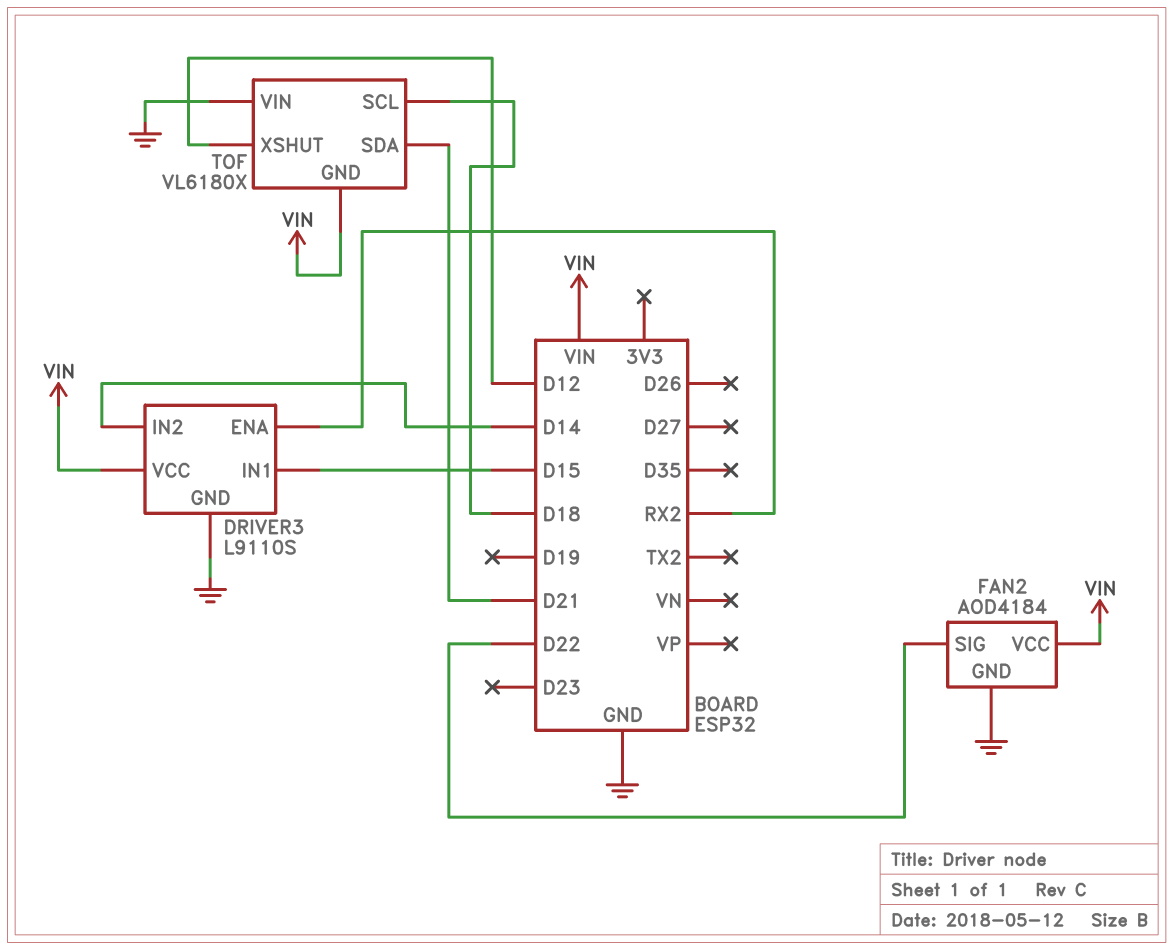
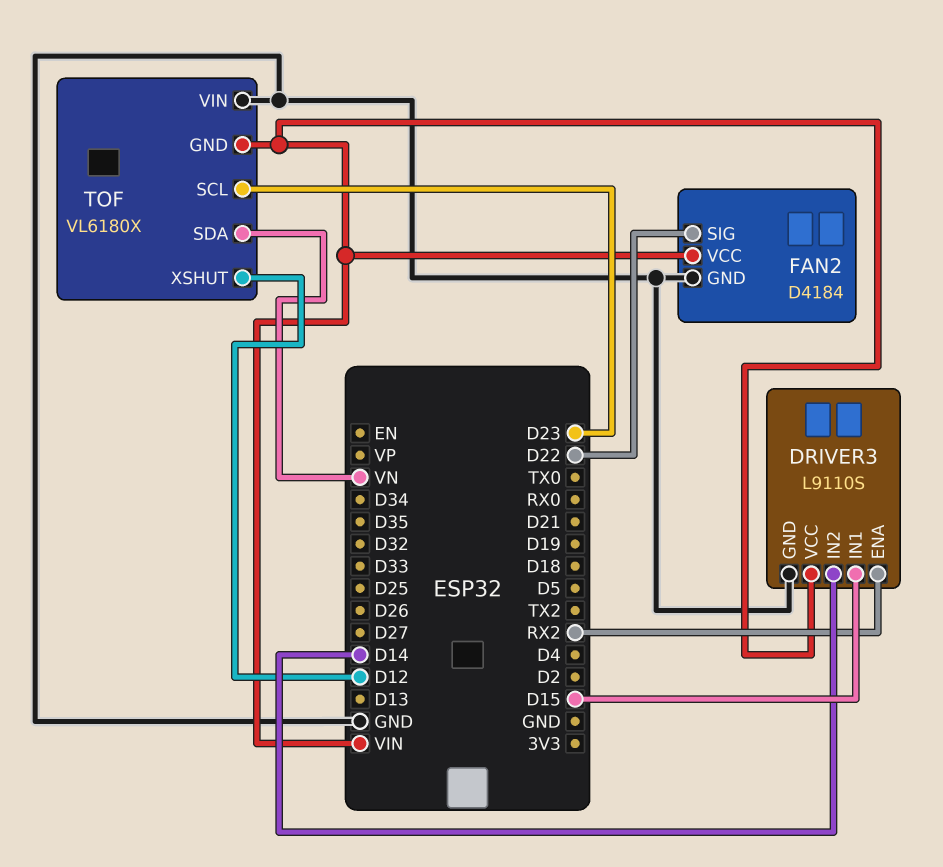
FAN2: AOD4184 -> D4184
TOF pin SCL: D18 -> D23
TOF pin SDA: D21 -> VN

